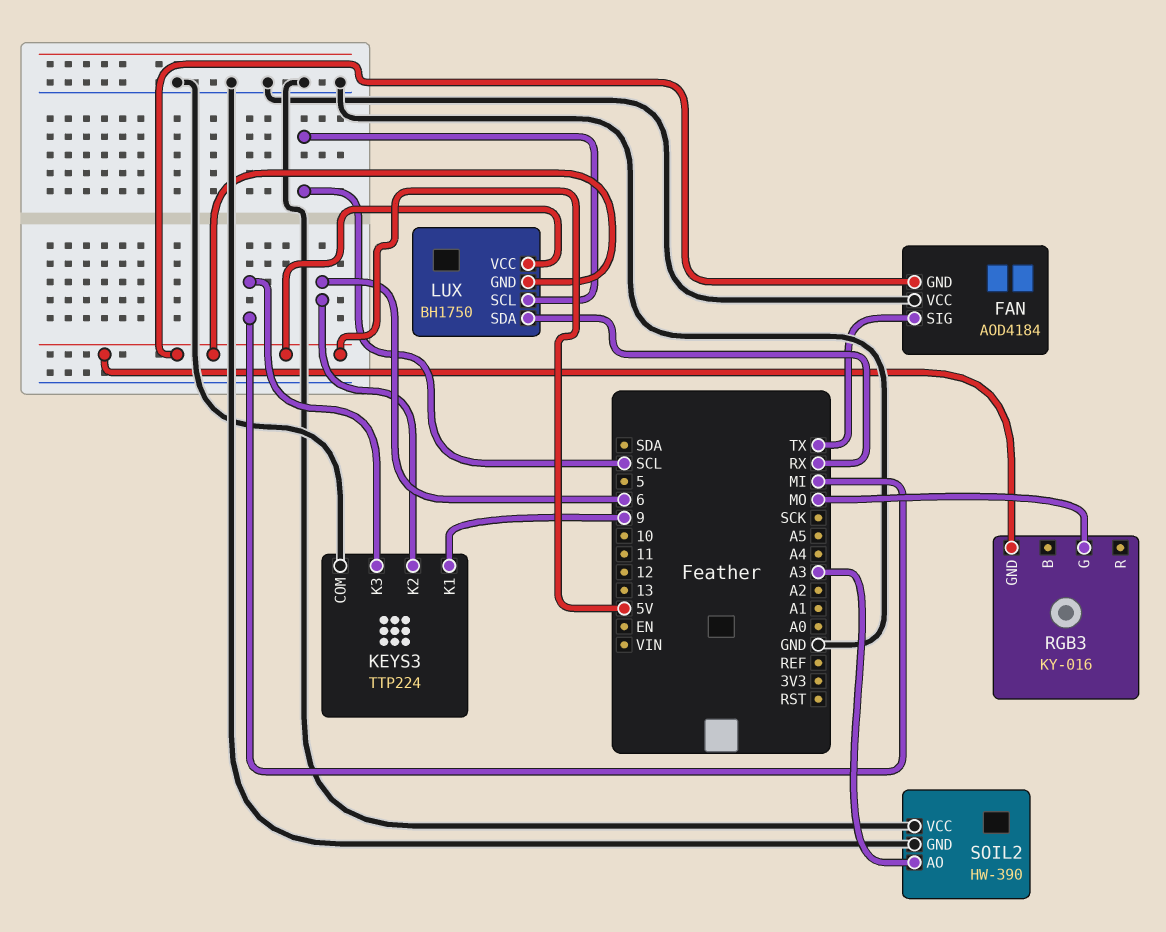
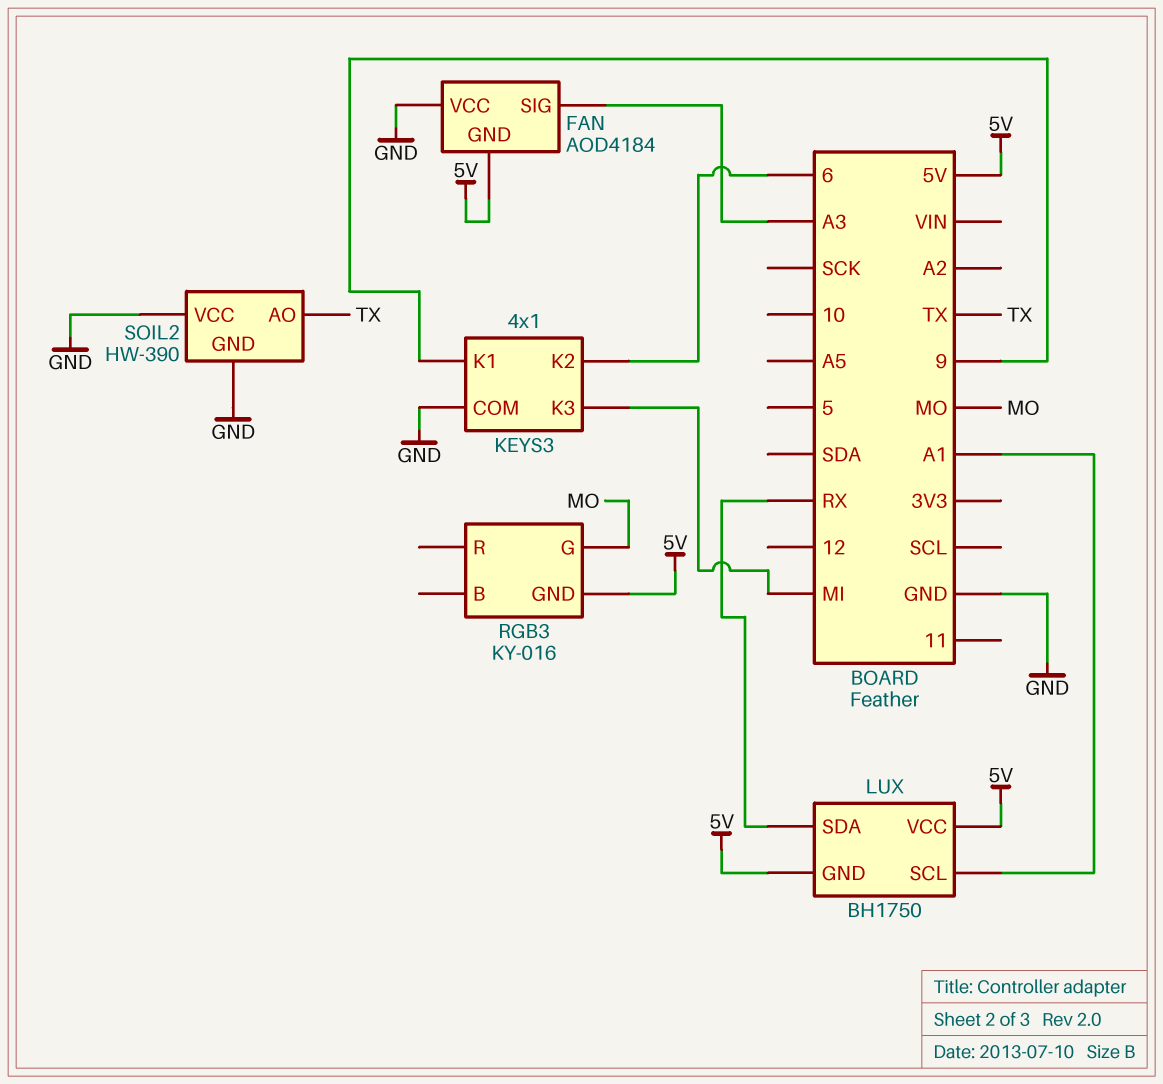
FAN pin SIG: TX -> A3
KEYS3: TTP224 -> 4x1
LUX pin SCL: SCL -> A1
SOIL2 pin AO: A3 -> TX

